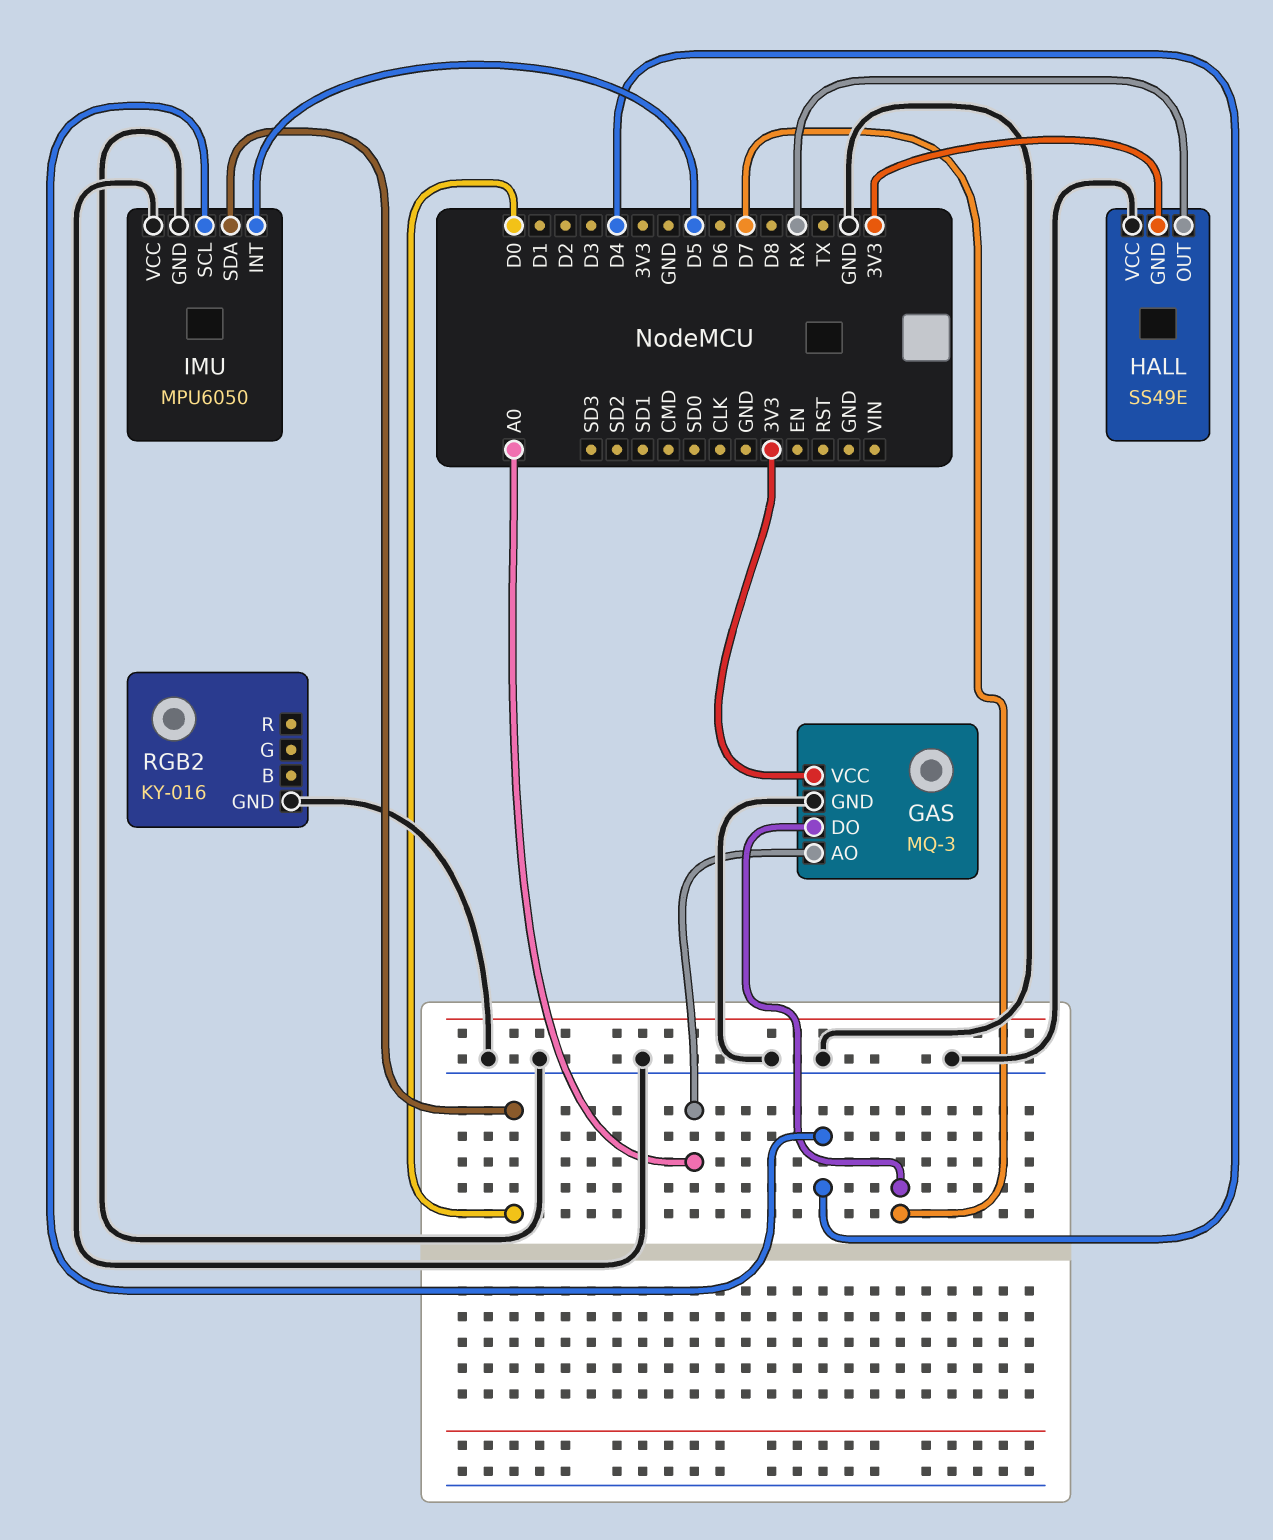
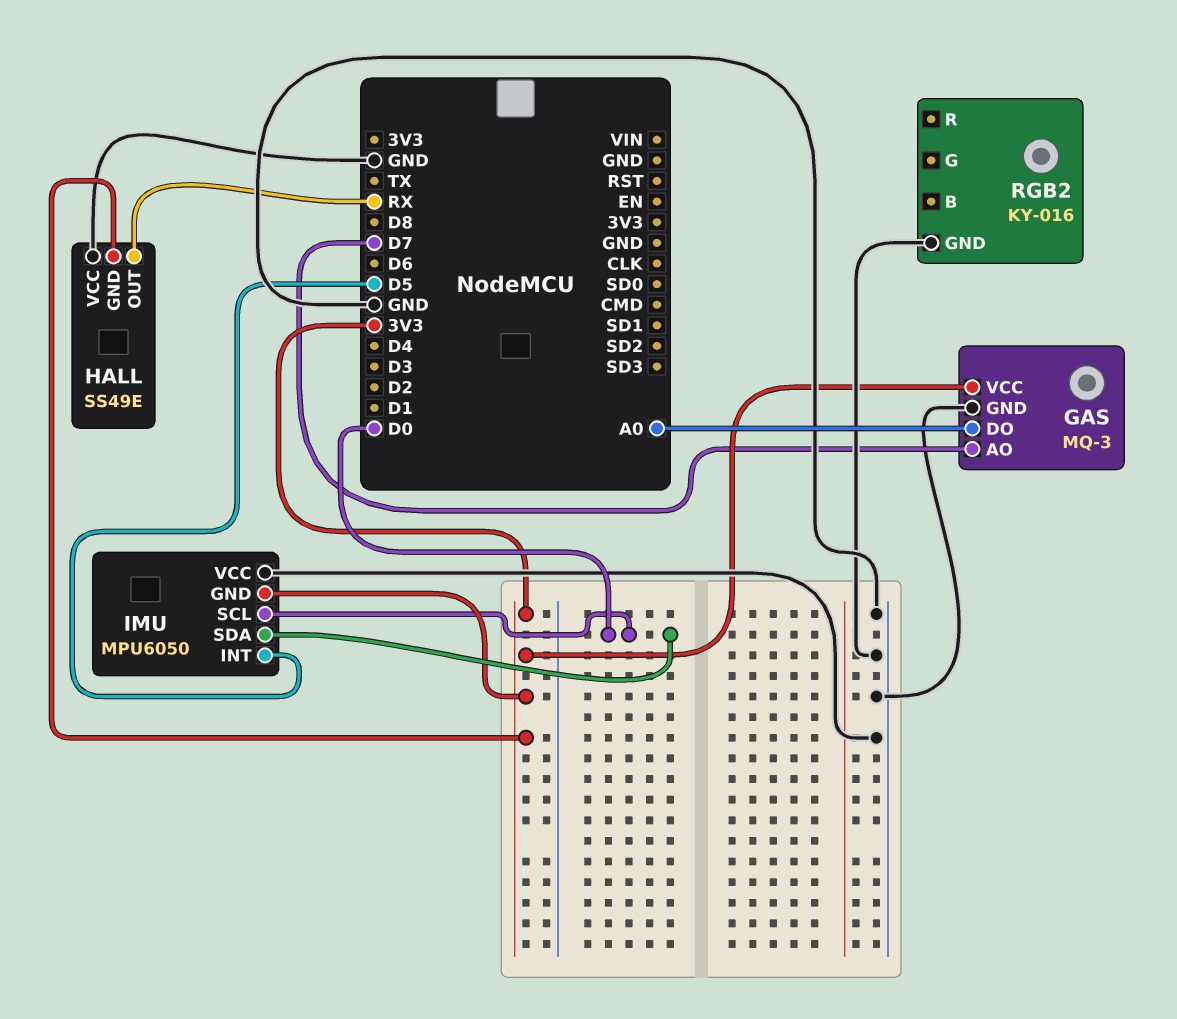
GAS pin AO: A0 -> D7
GAS pin DO: D7 -> A0
IMU pin GND: GND -> 3V3
IMU pin SCL: D4 -> D0

